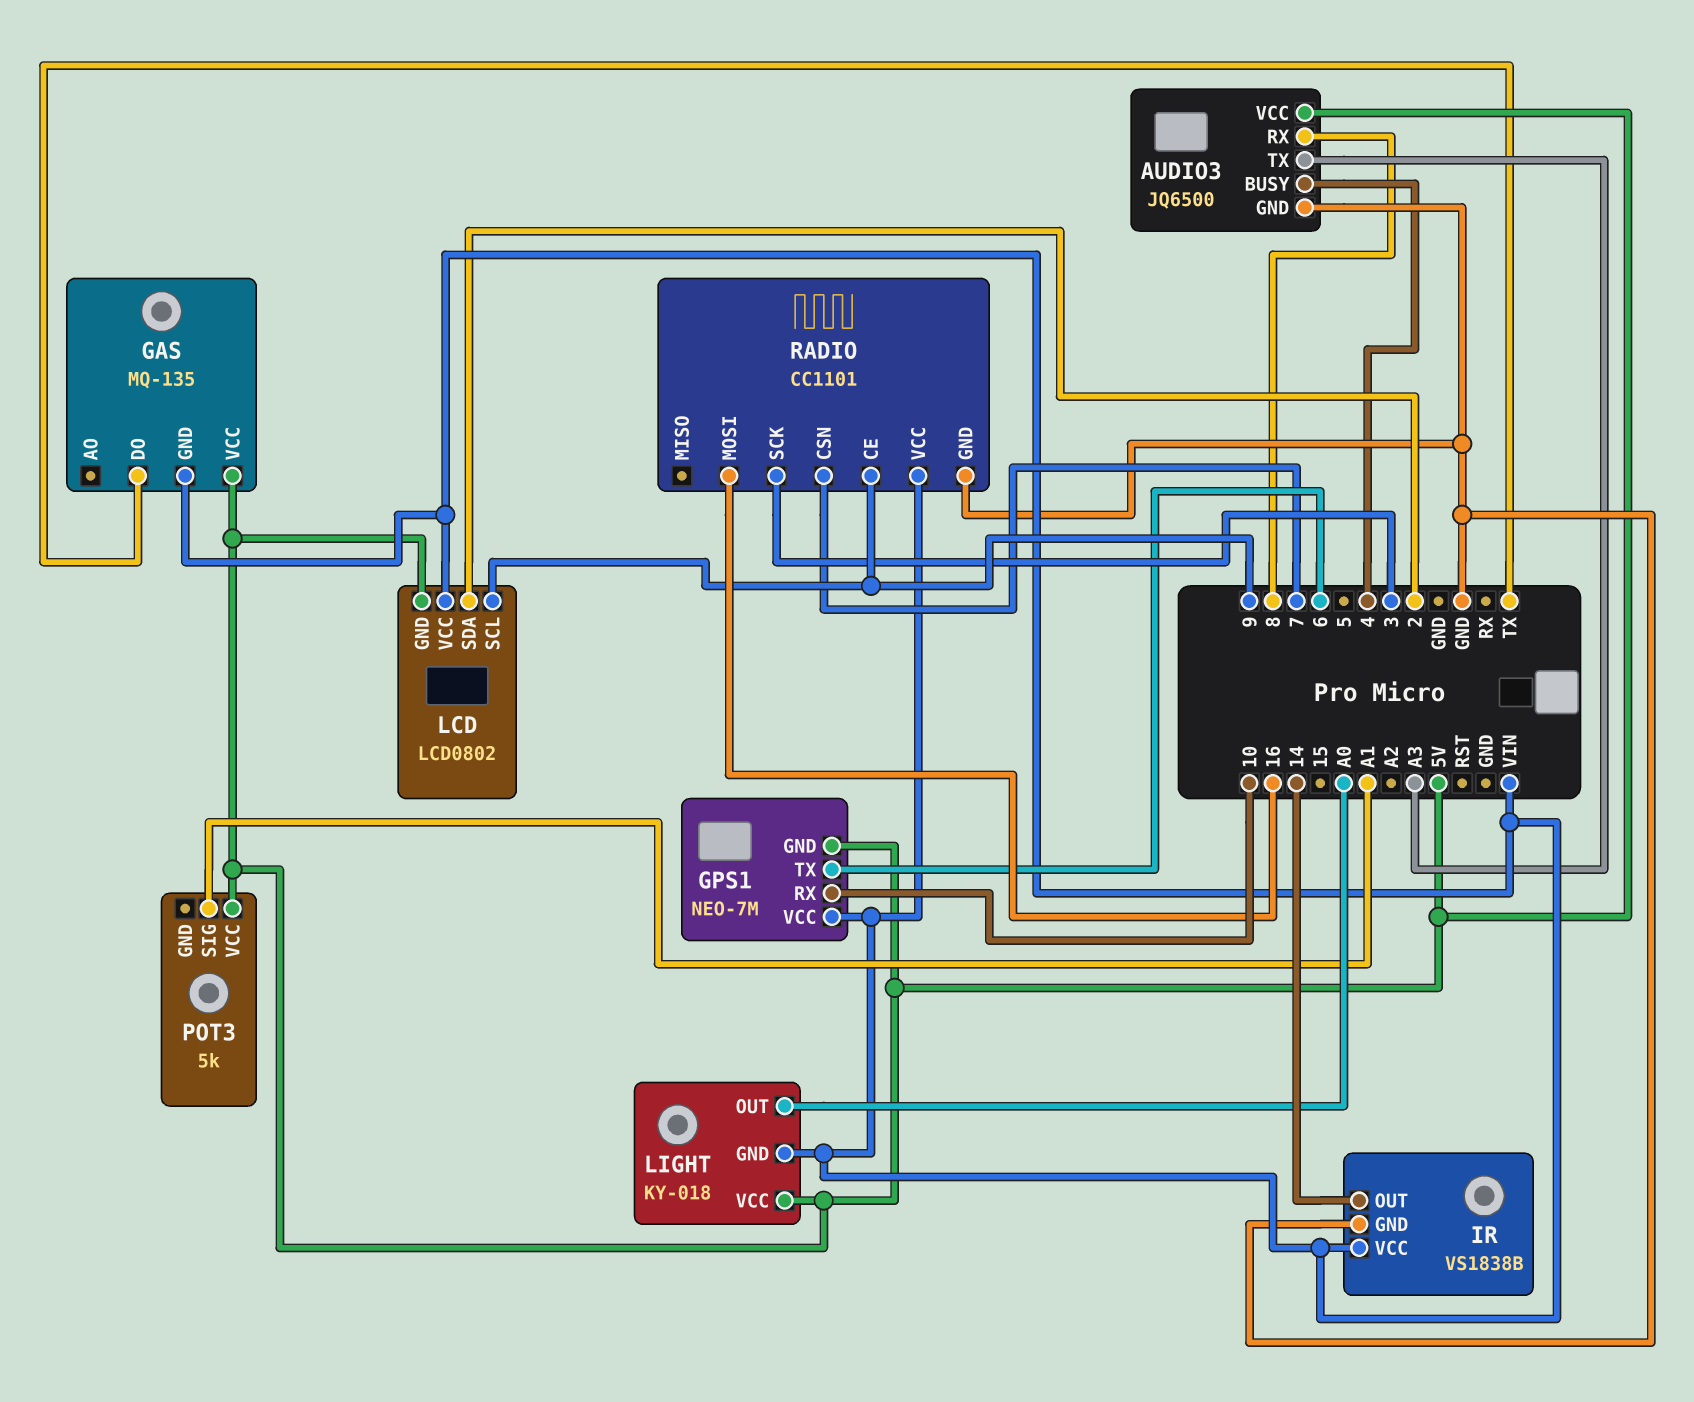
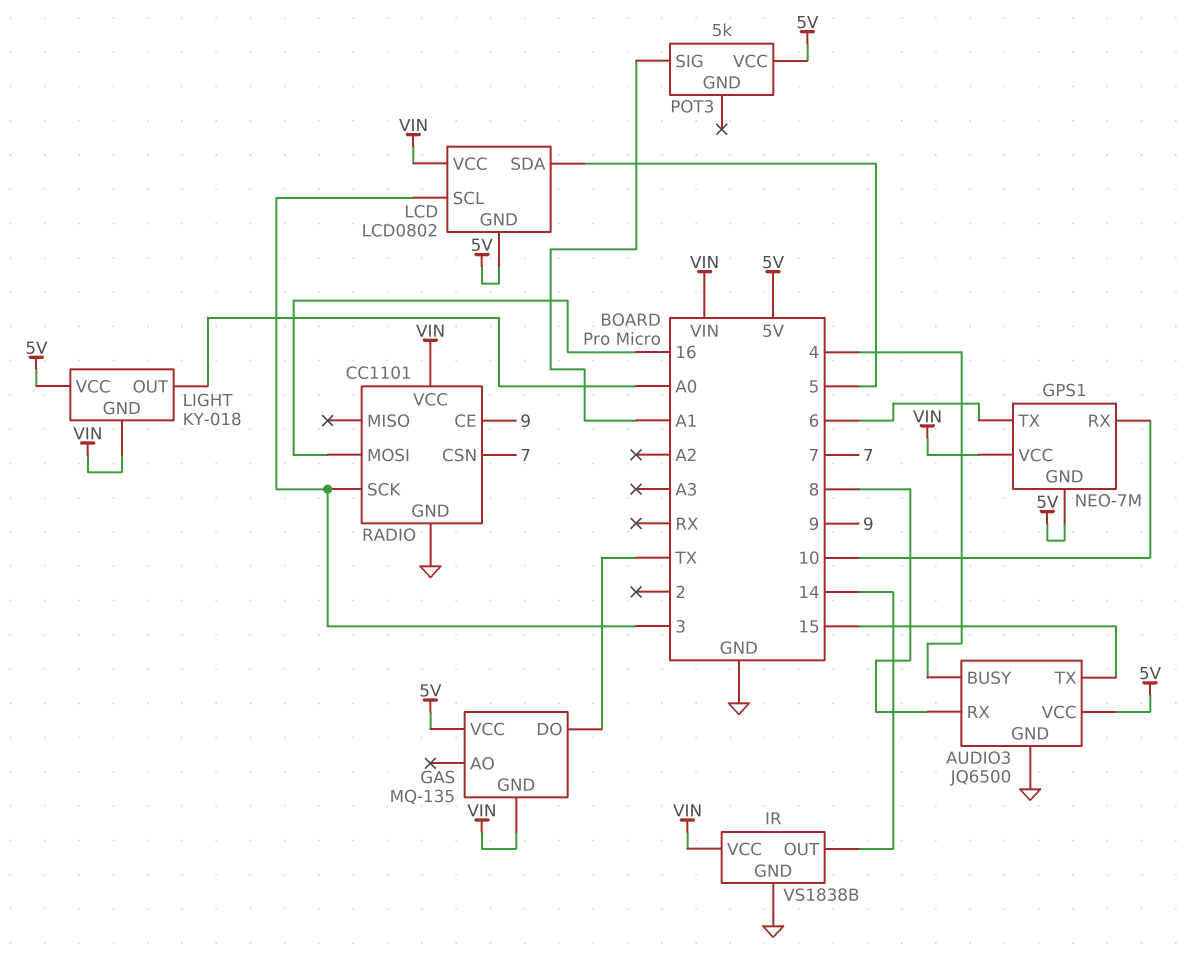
AUDIO3 pin TX: A3 -> 15
LCD pin SCL: 9 -> 3
LCD pin SDA: 2 -> 5

